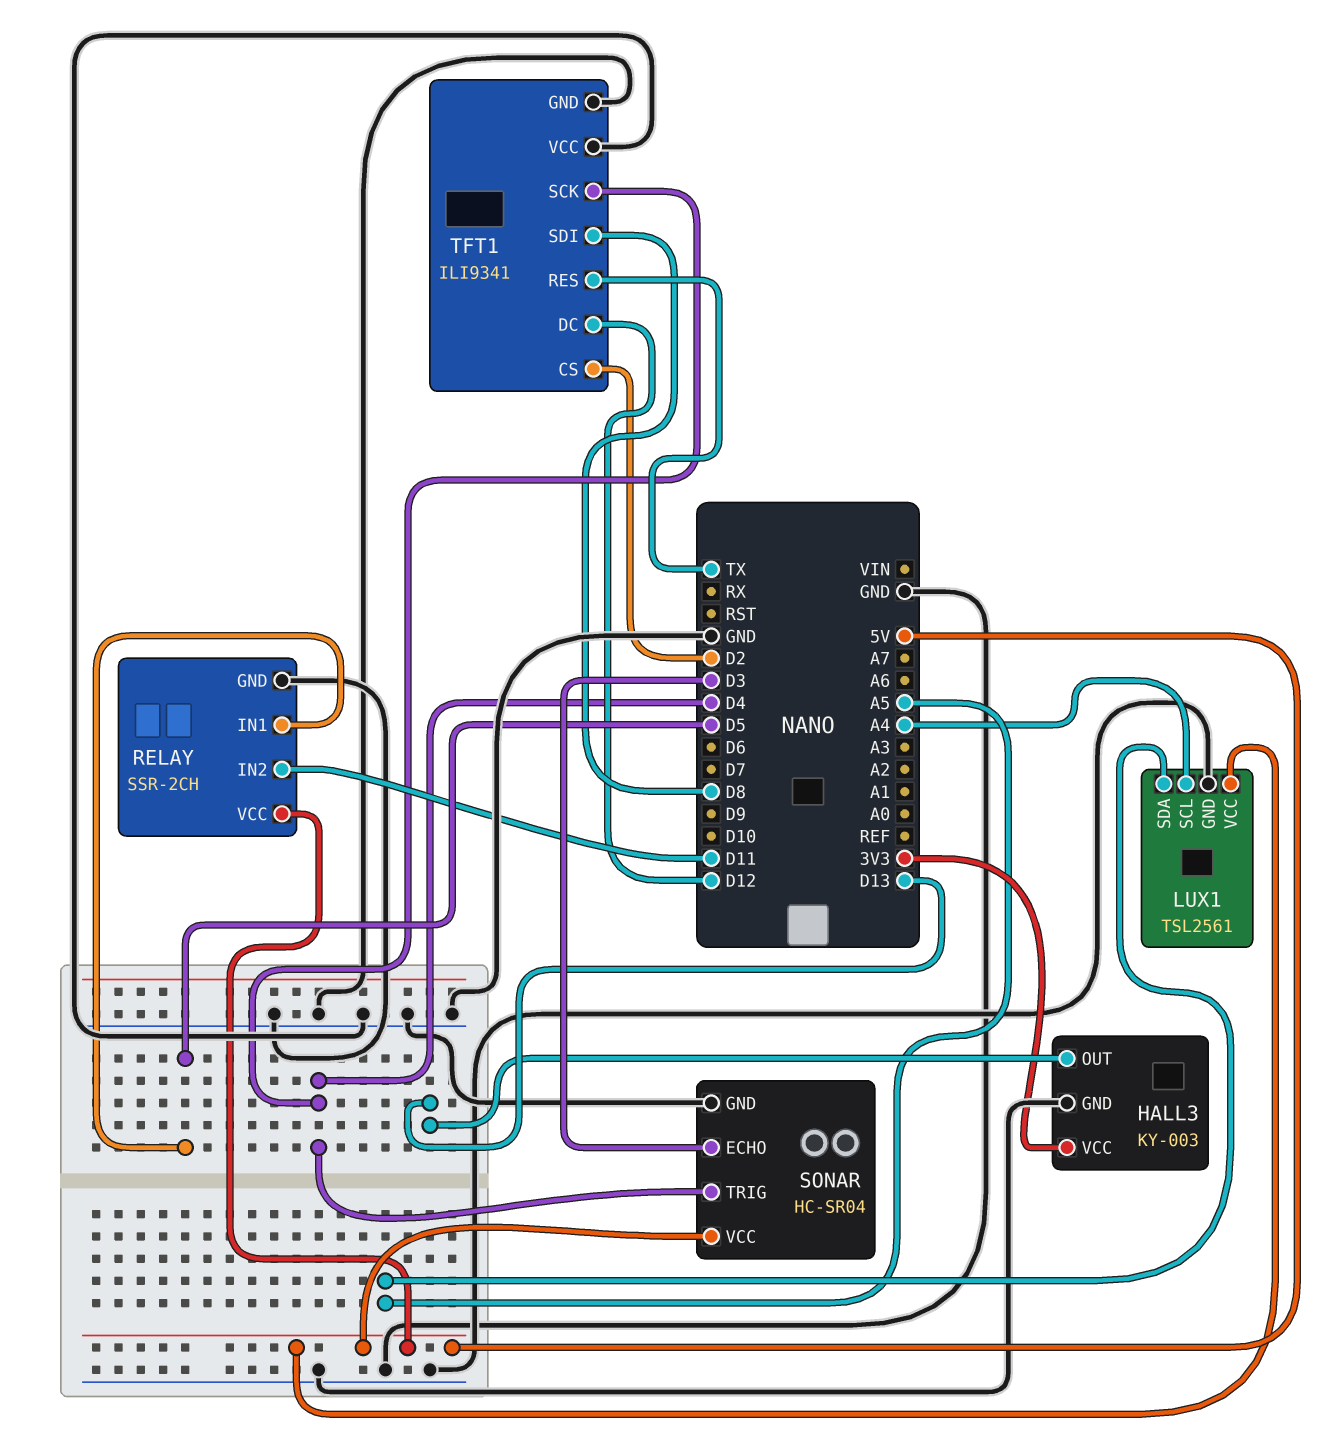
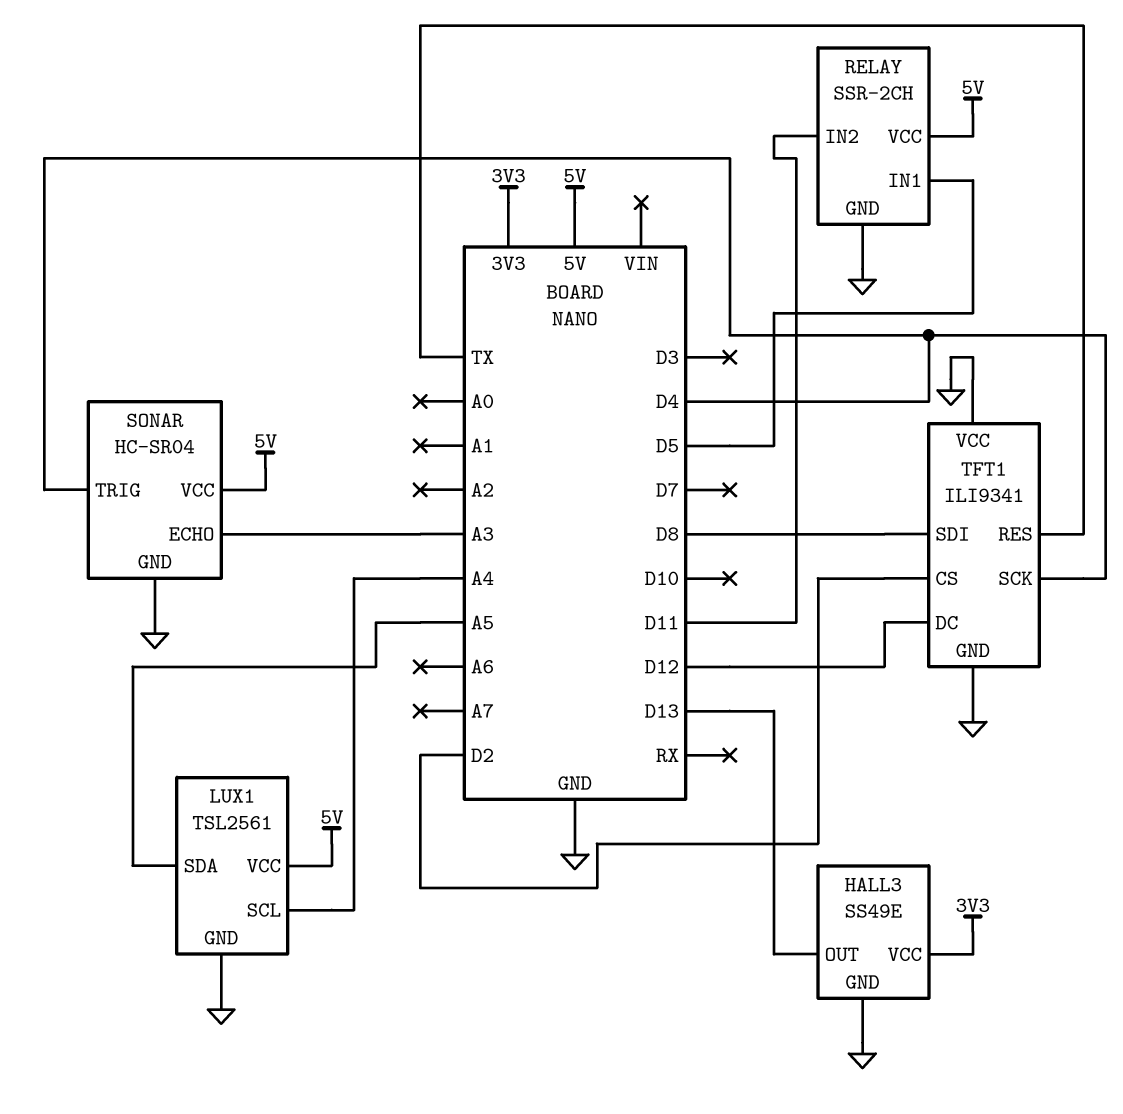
HALL3: KY-003 -> SS49E
SONAR pin ECHO: D3 -> A3

